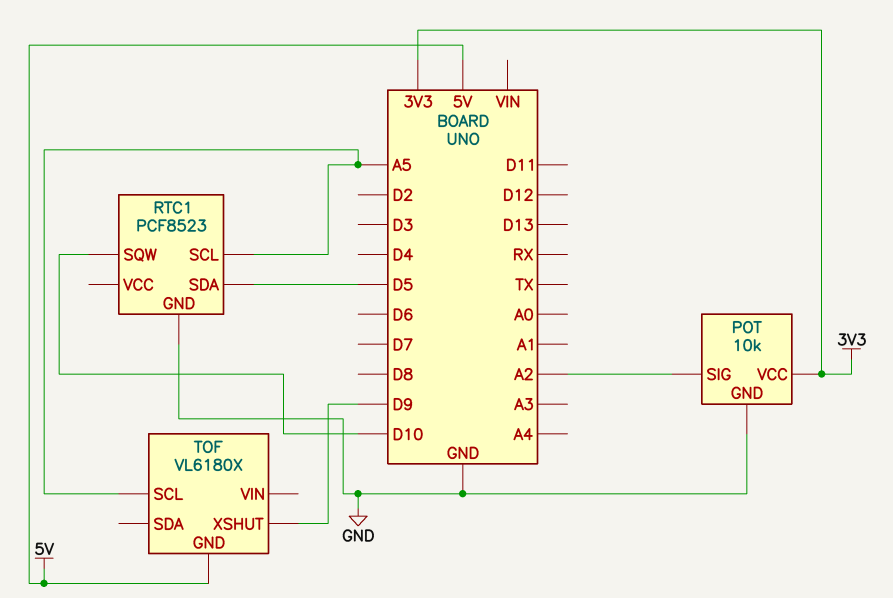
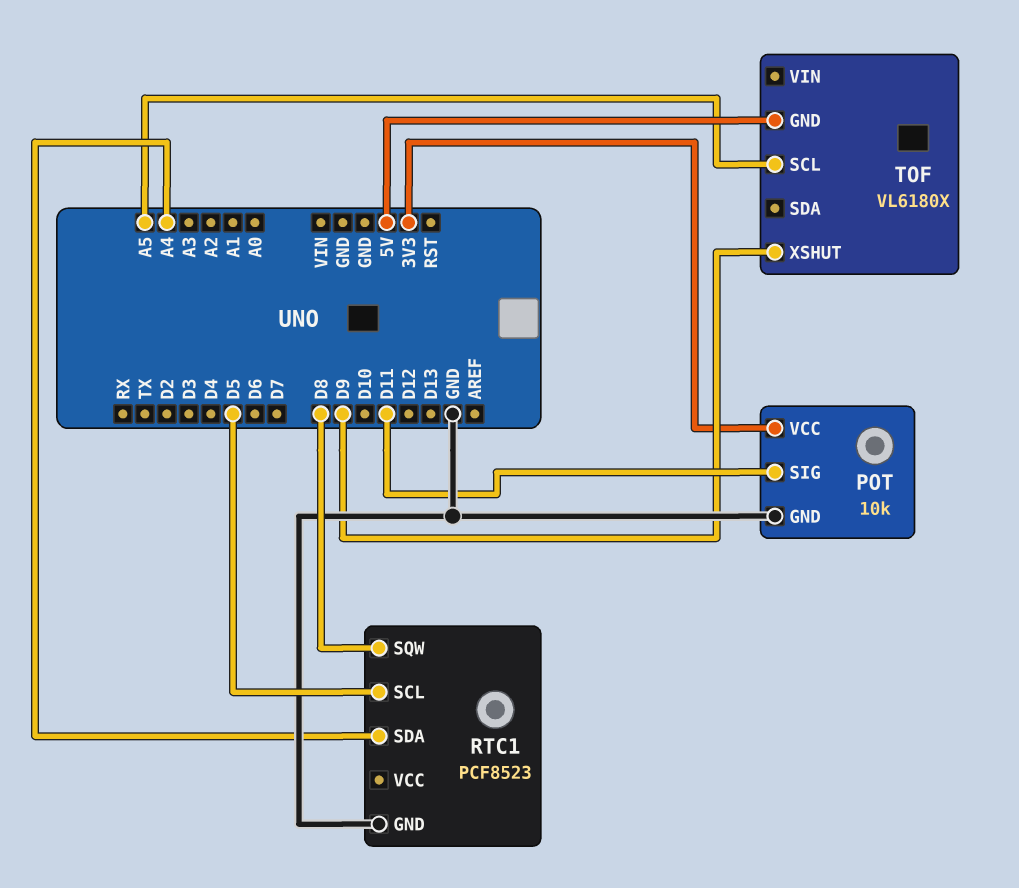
POT pin SIG: A2 -> D11
RTC1 pin SCL: A5 -> D5
RTC1 pin SDA: D5 -> A4
RTC1 pin SQW: D10 -> D8

